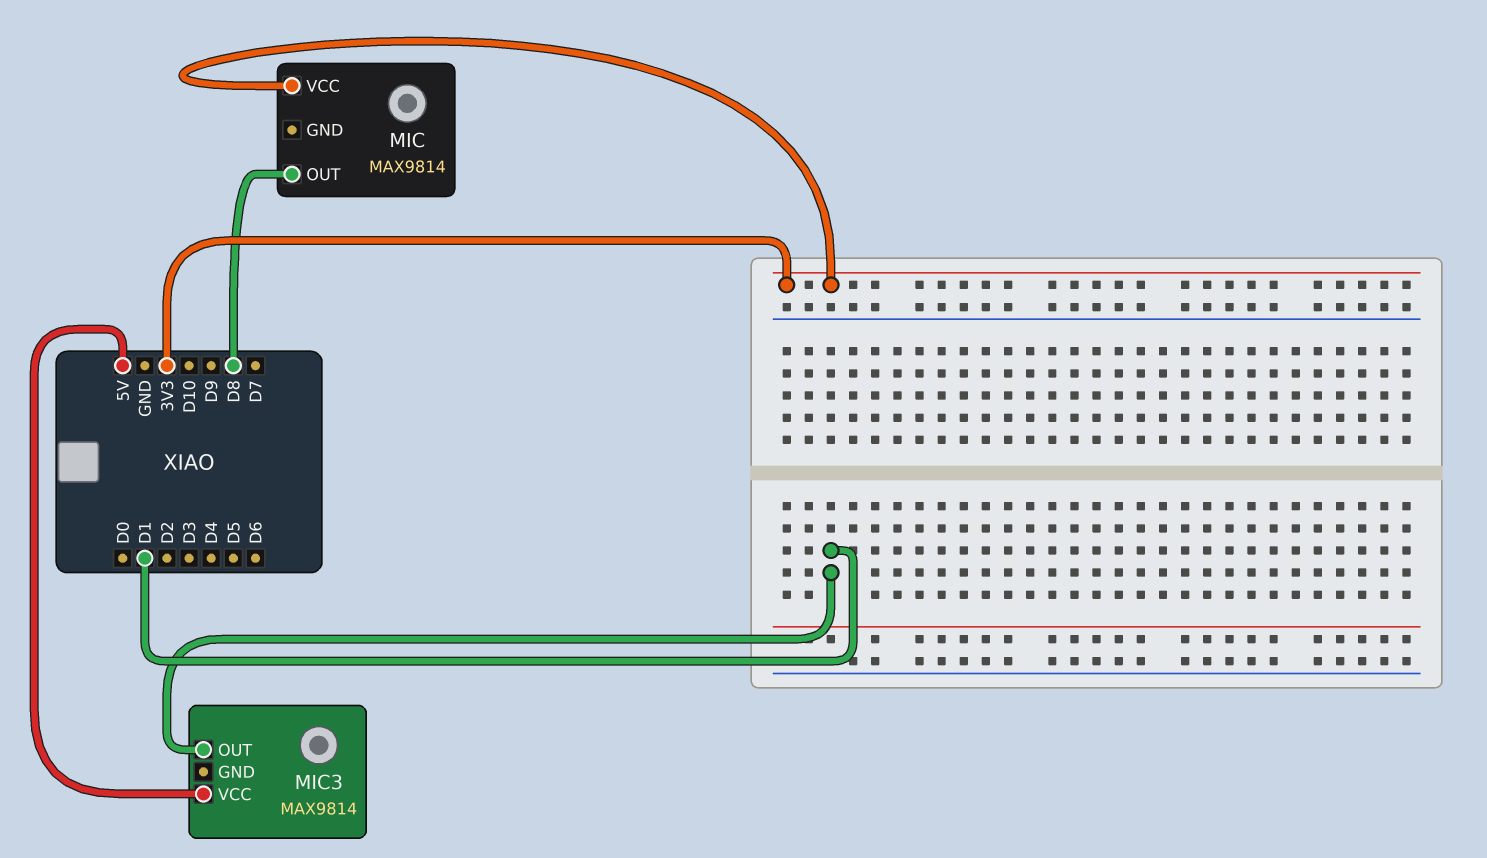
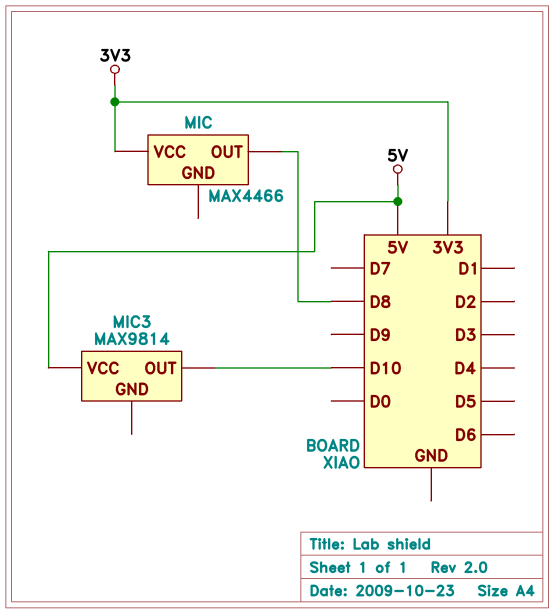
MIC: MAX9814 -> MAX4466
MIC3 pin OUT: D1 -> D10

